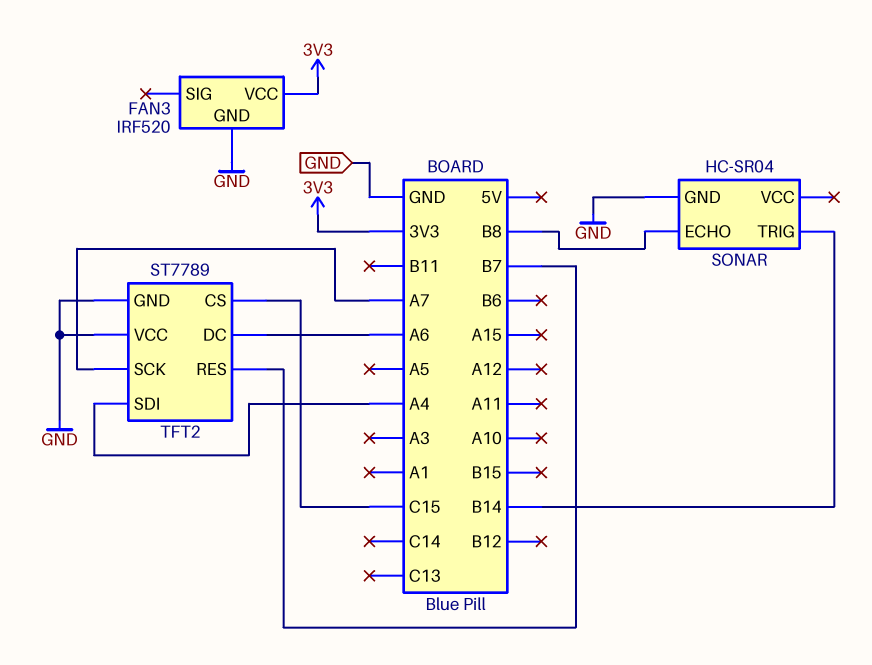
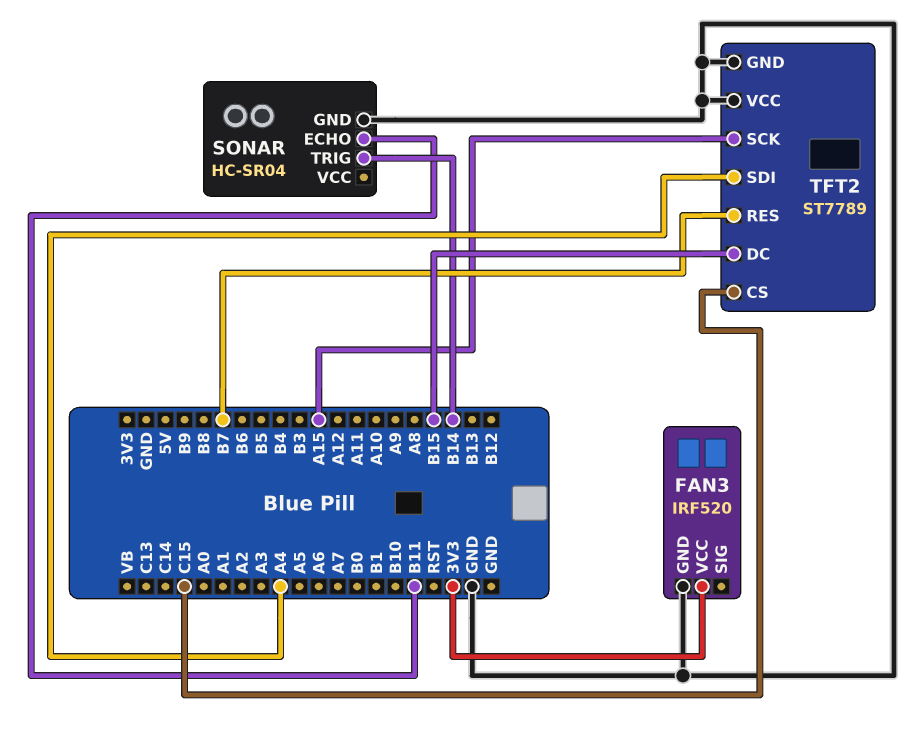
SONAR pin ECHO: B8 -> B11
TFT2 pin DC: A6 -> B15
TFT2 pin SCK: A7 -> A15

